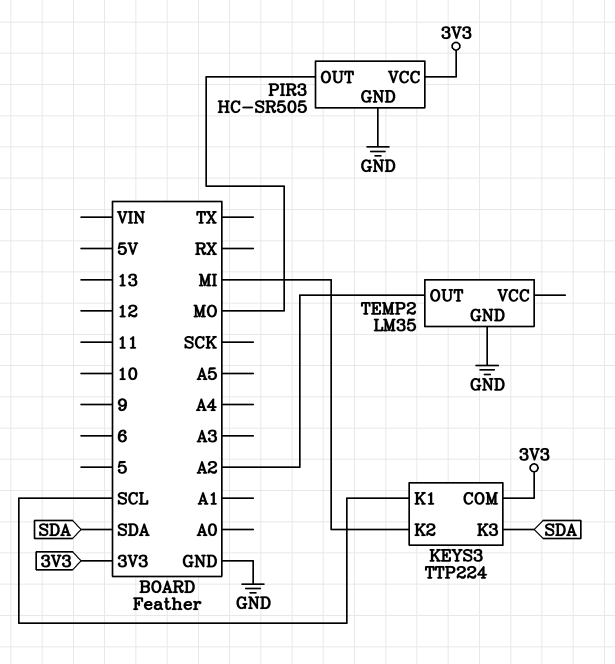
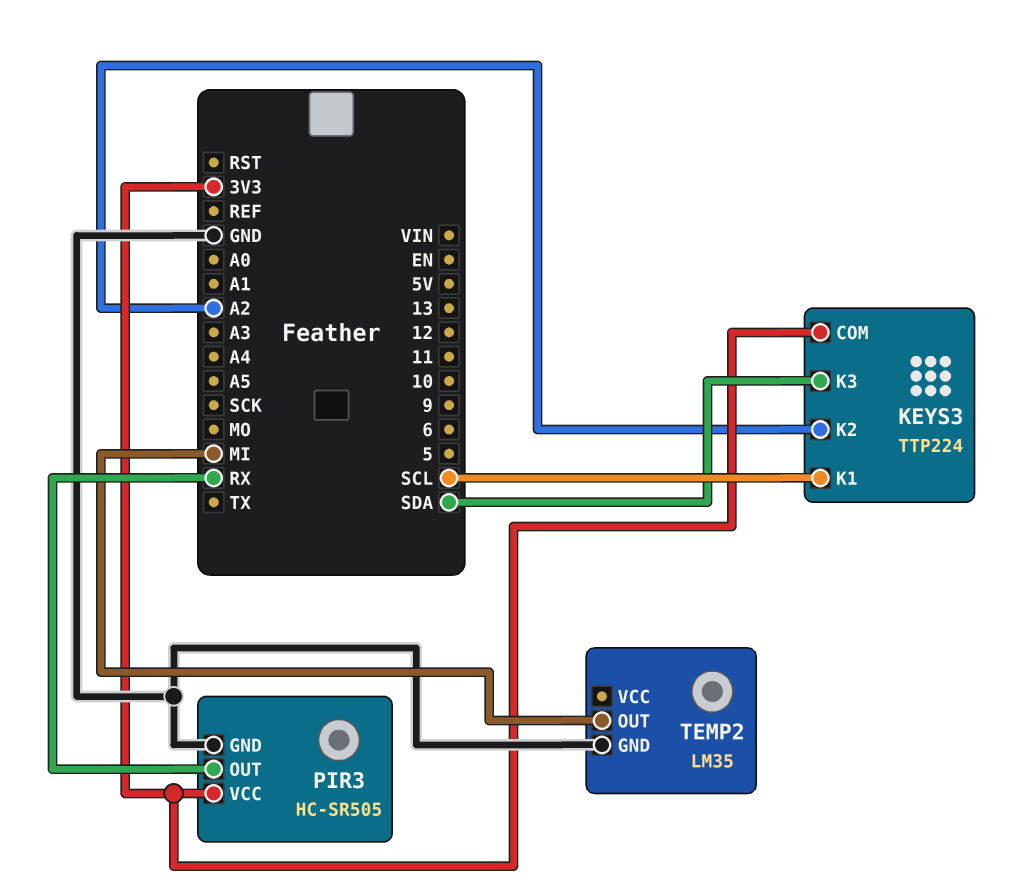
KEYS3 pin K2: MI -> A2
PIR3 pin OUT: MO -> RX
TEMP2 pin OUT: A2 -> MI

